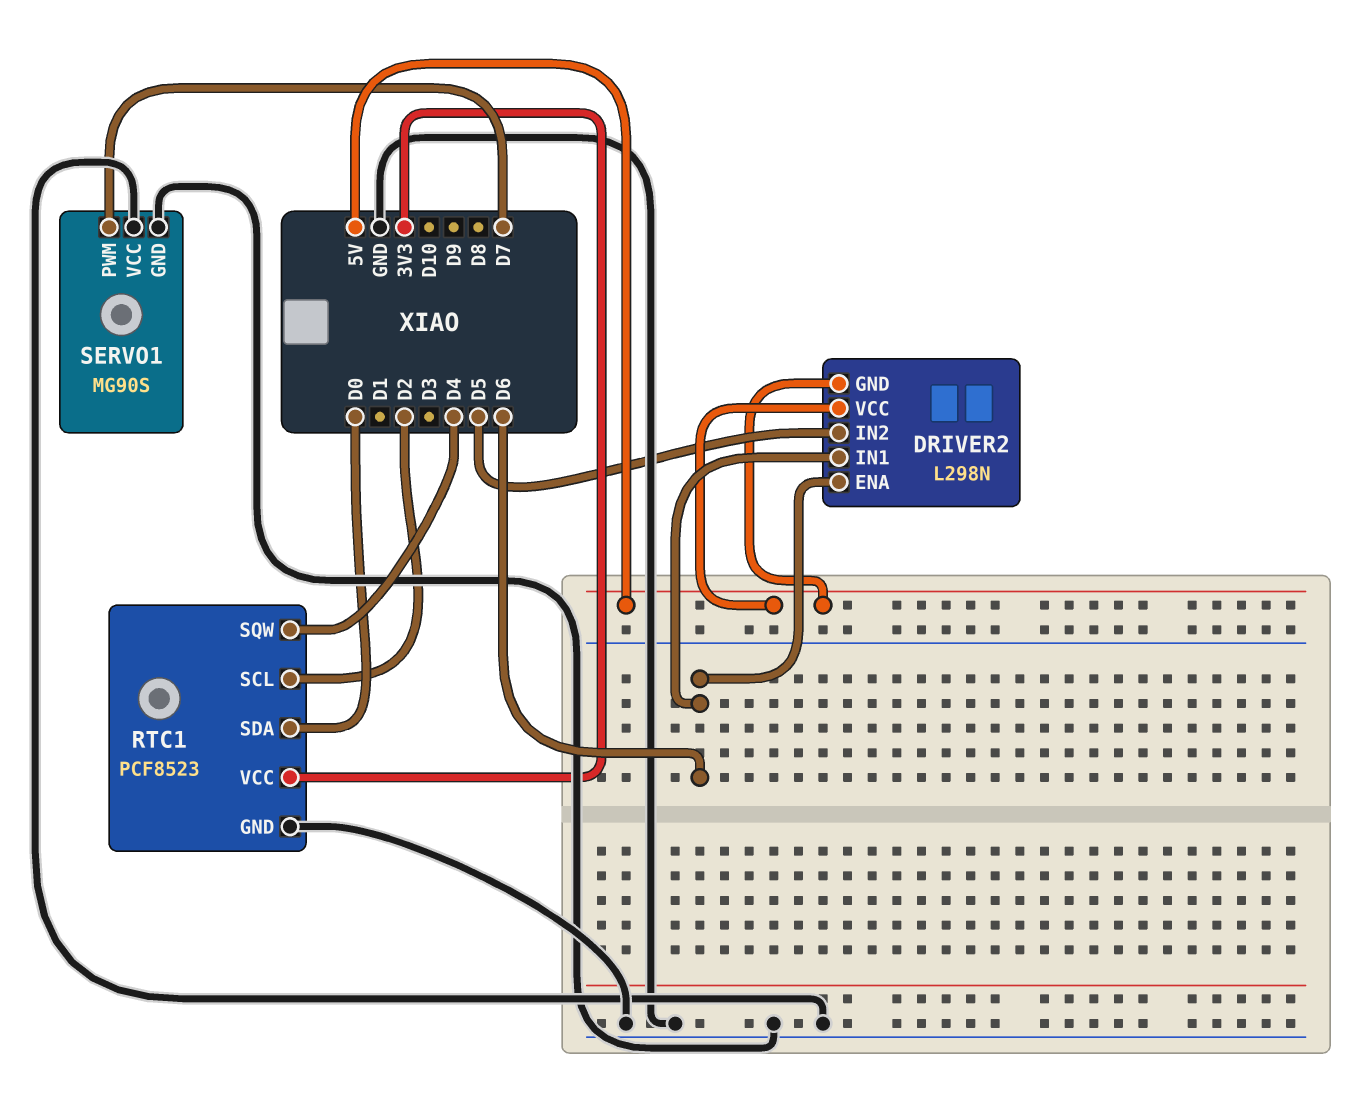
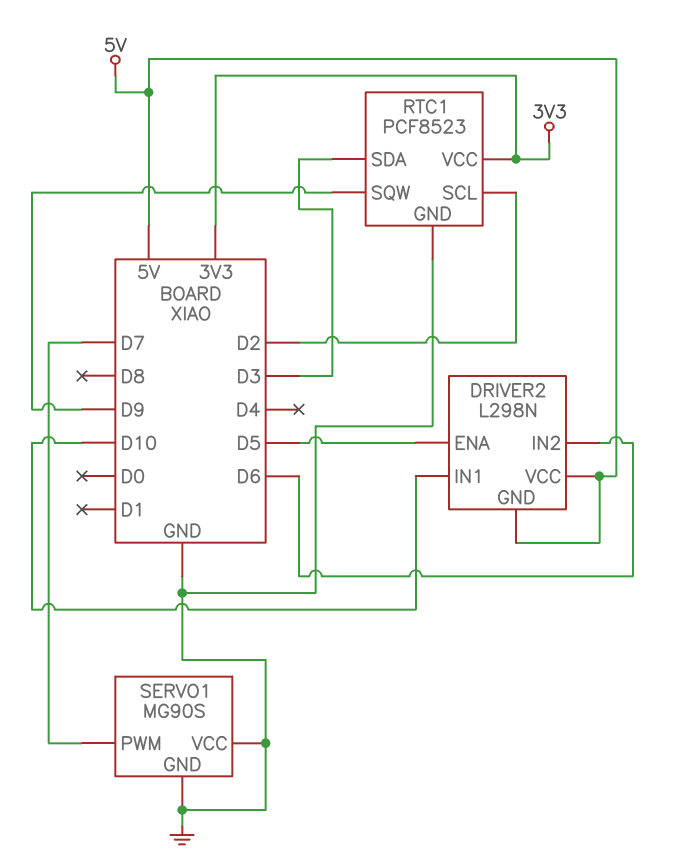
DRIVER2 pin ENA: D6 -> D5
DRIVER2 pin IN1: D6 -> D10
DRIVER2 pin IN2: D5 -> D6
RTC1 pin SDA: D0 -> D3
RTC1 pin SQW: D4 -> D9

